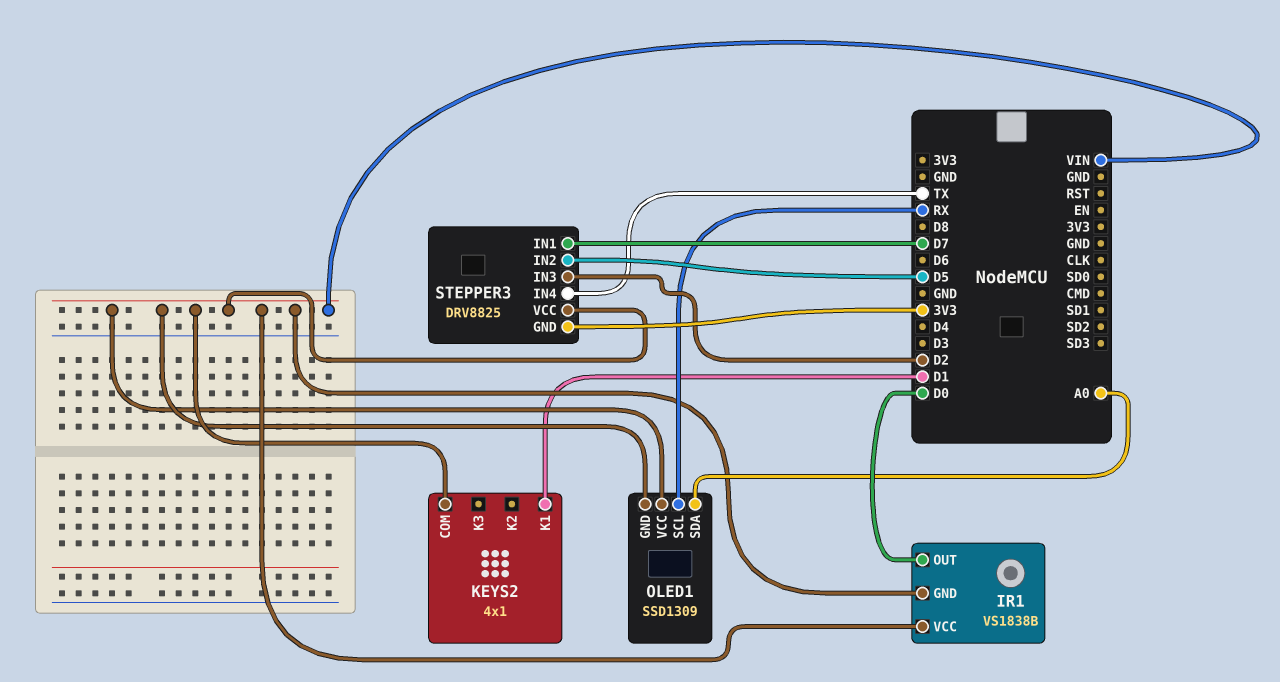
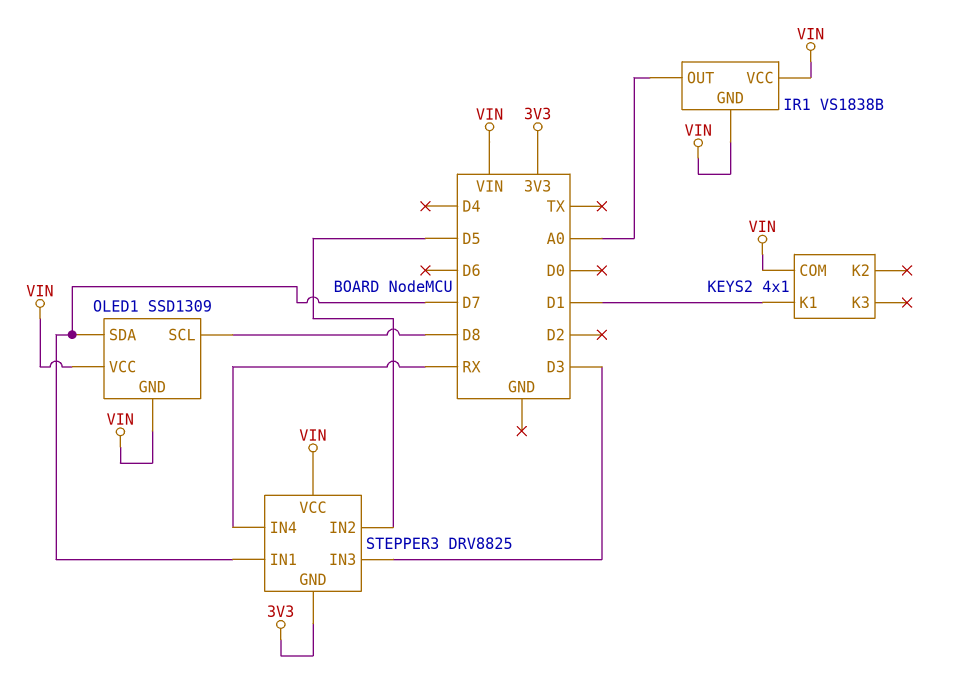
IR1 pin OUT: D0 -> A0
OLED1 pin SCL: RX -> D8
OLED1 pin SDA: A0 -> D7
STEPPER3 pin IN3: D2 -> D3
STEPPER3 pin IN4: TX -> RX

